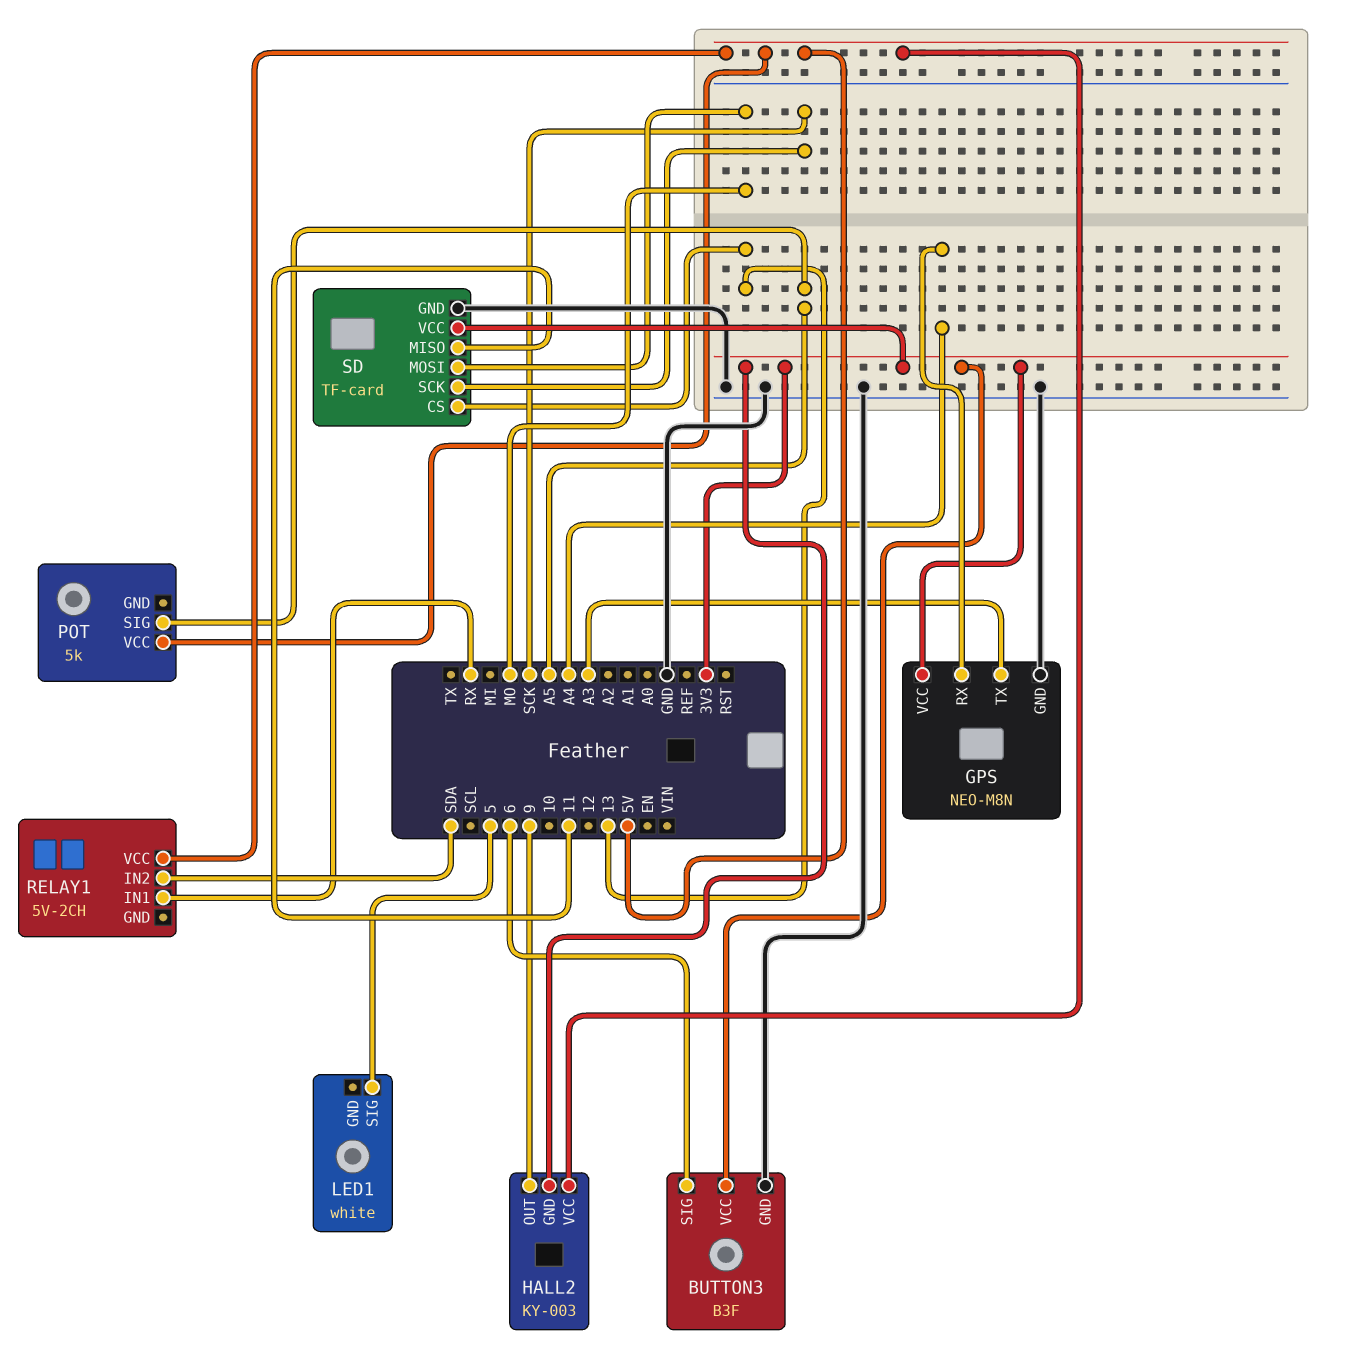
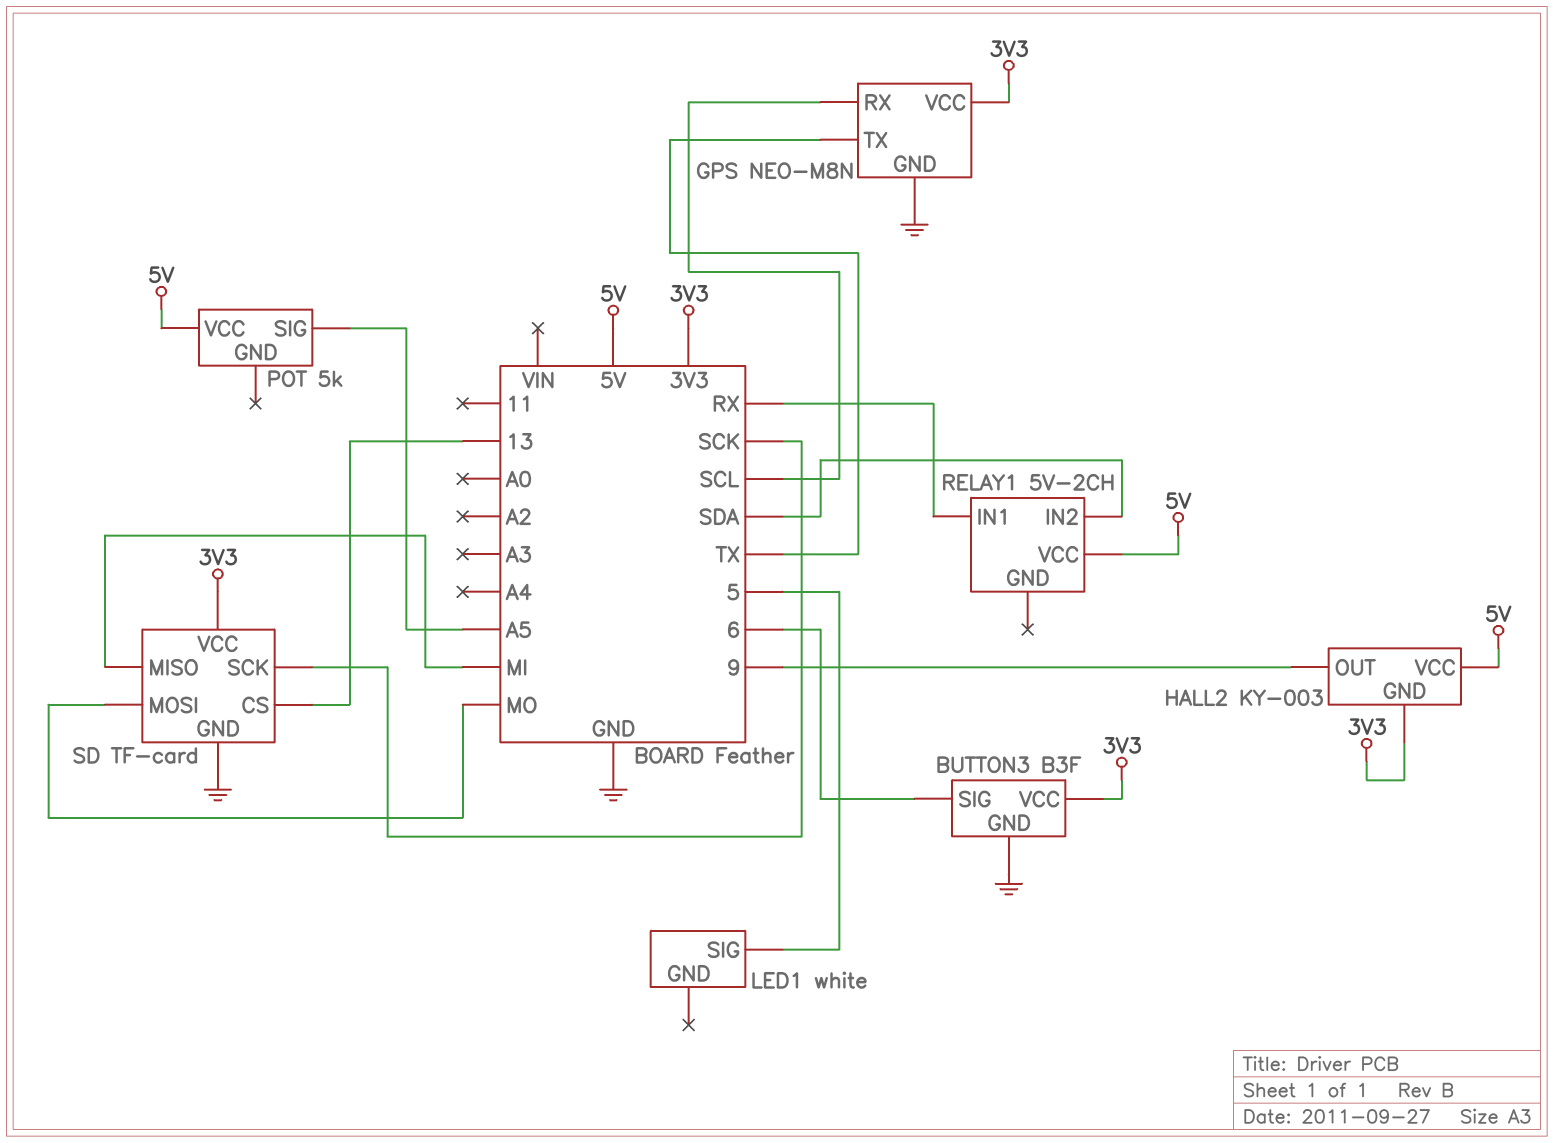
GPS pin RX: A4 -> SCL
GPS pin TX: A3 -> TX
SD pin MISO: 11 -> MI

